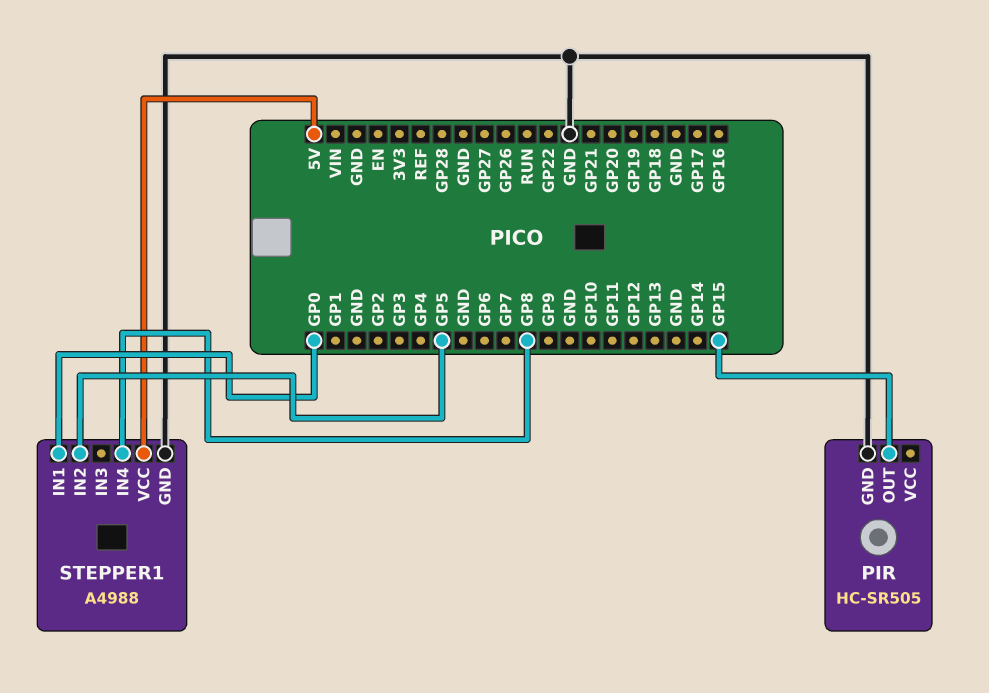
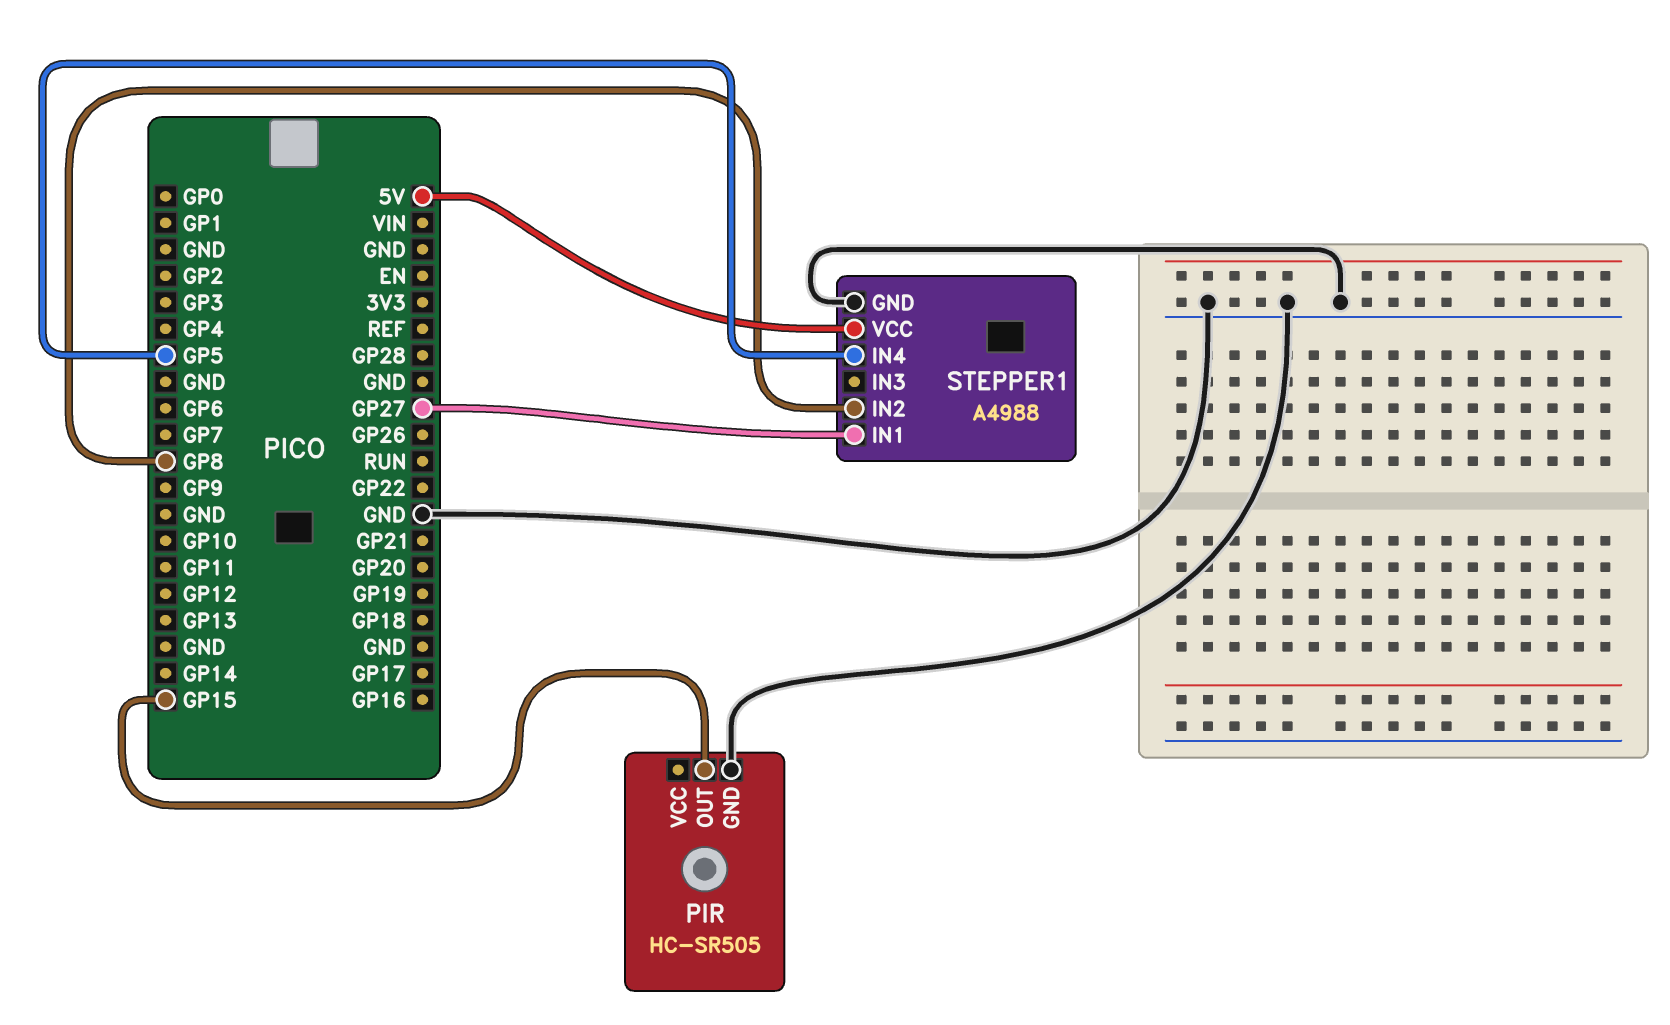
STEPPER1 pin IN1: GP0 -> GP27
STEPPER1 pin IN2: GP5 -> GP8
STEPPER1 pin IN4: GP8 -> GP5

